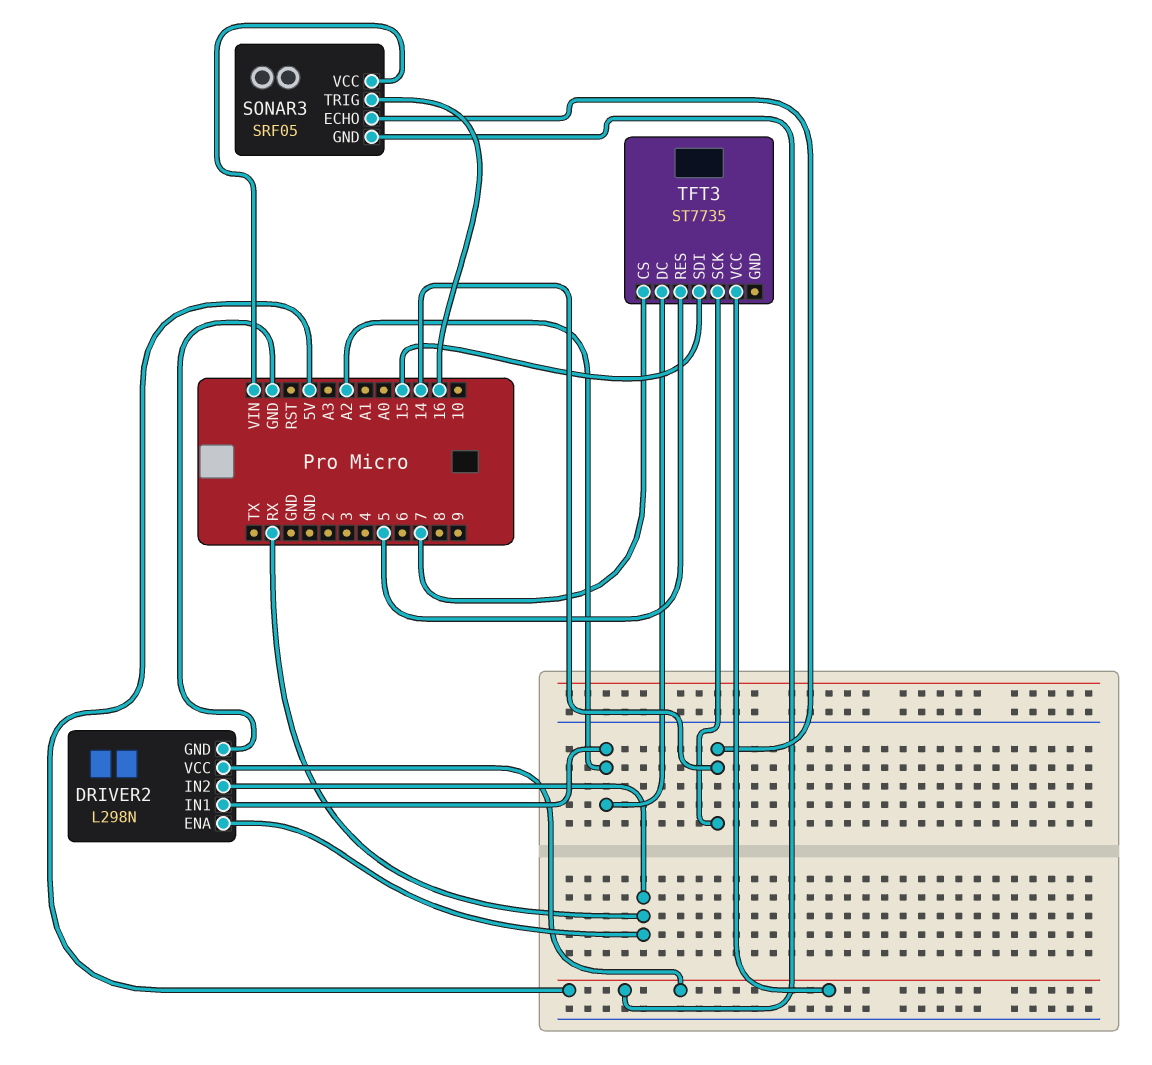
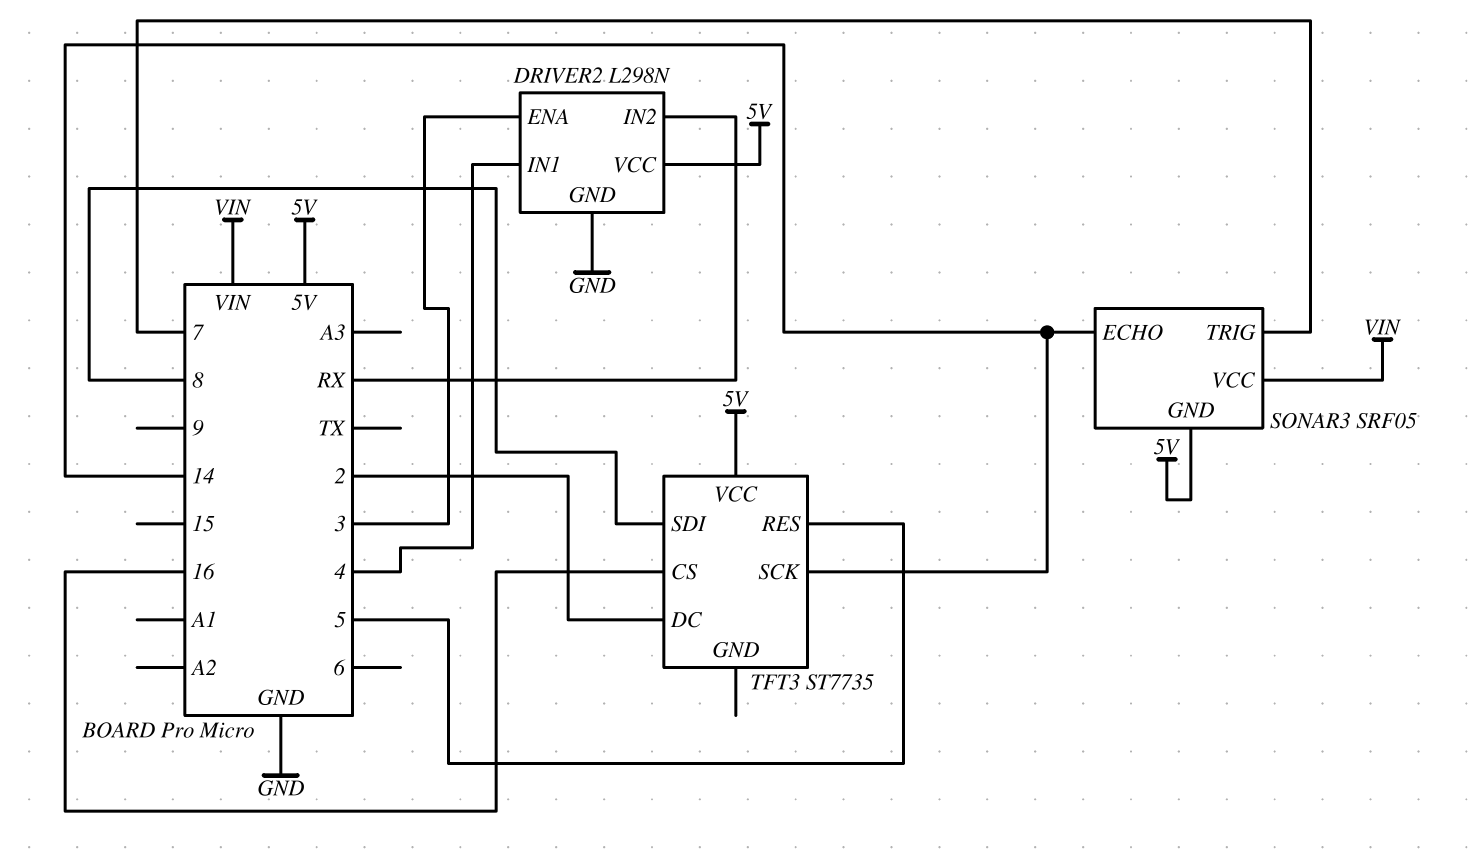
DRIVER2 pin ENA: RX -> 3
DRIVER2 pin IN1: A2 -> 4
SONAR3 pin TRIG: 16 -> 7
TFT3 pin CS: 7 -> 16
TFT3 pin DC: A2 -> 2
TFT3 pin SDI: 15 -> 8

